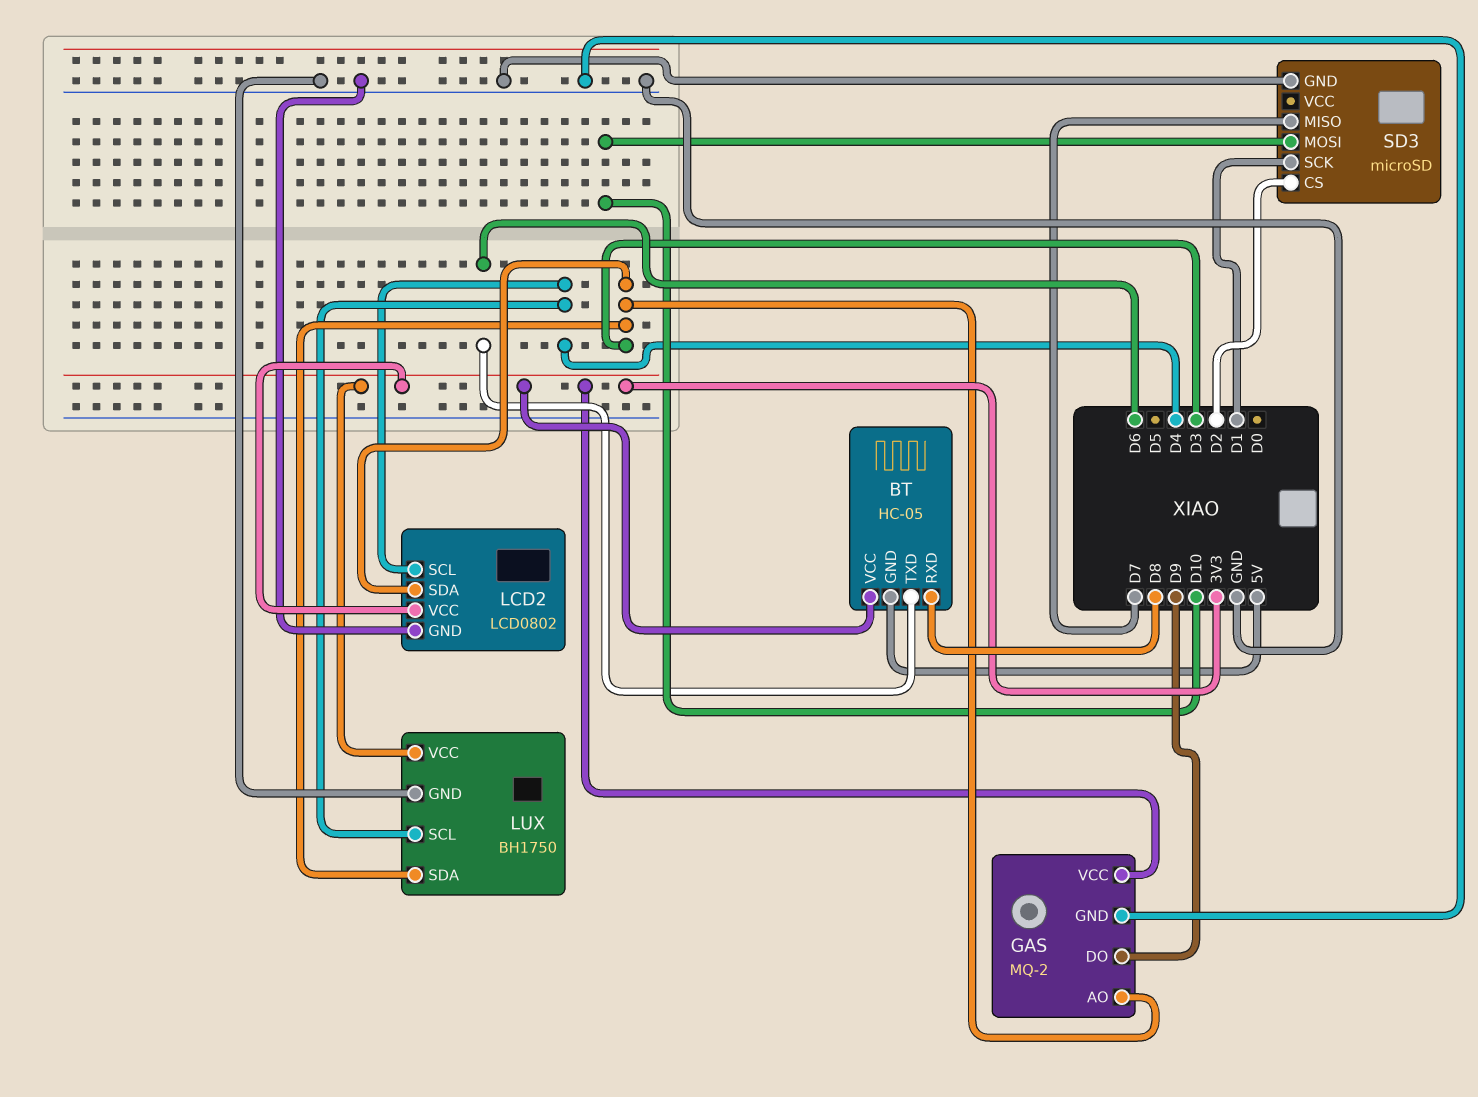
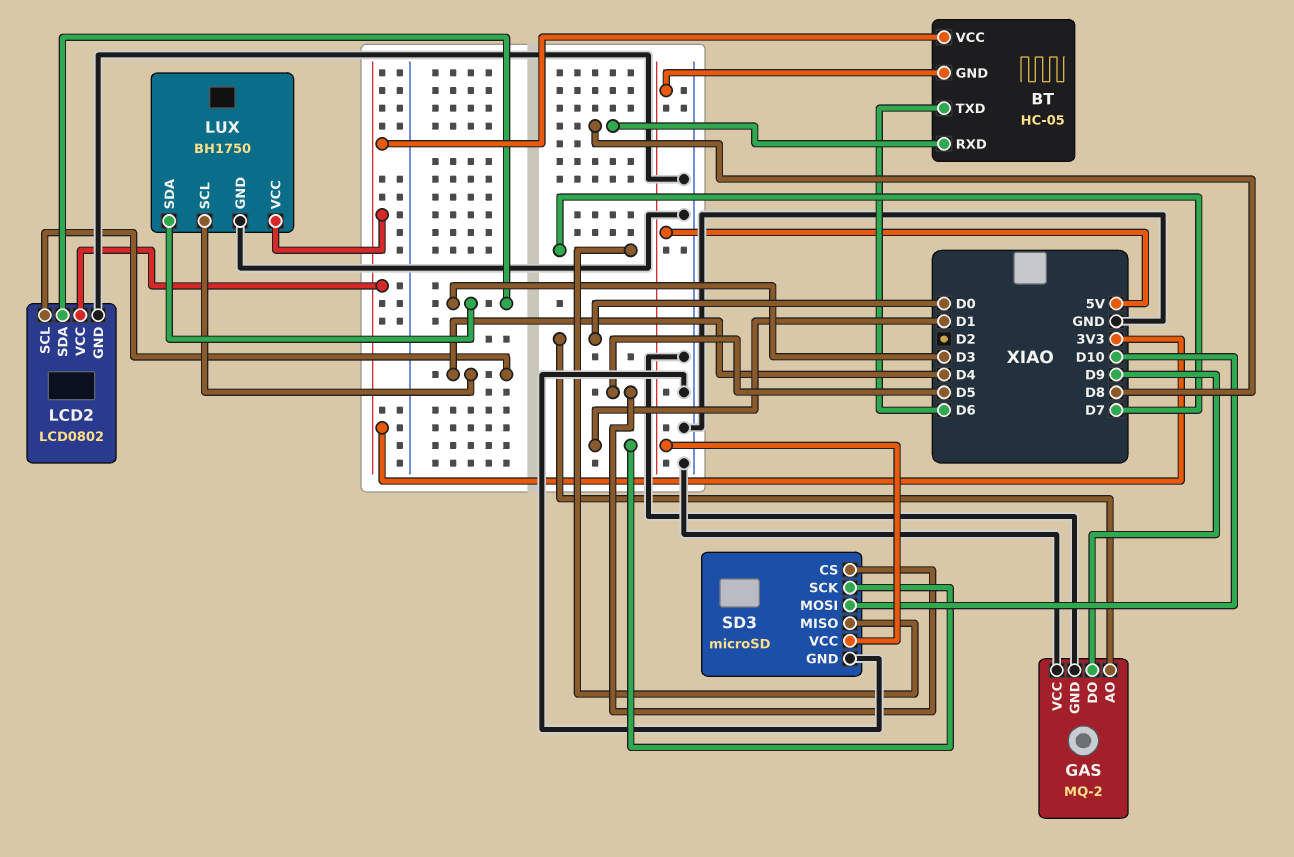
GAS pin AO: D3 -> D0
GAS pin VCC: 3V3 -> GND
SD3 pin CS: D2 -> D5
SD3 pin VCC: none -> 5V

